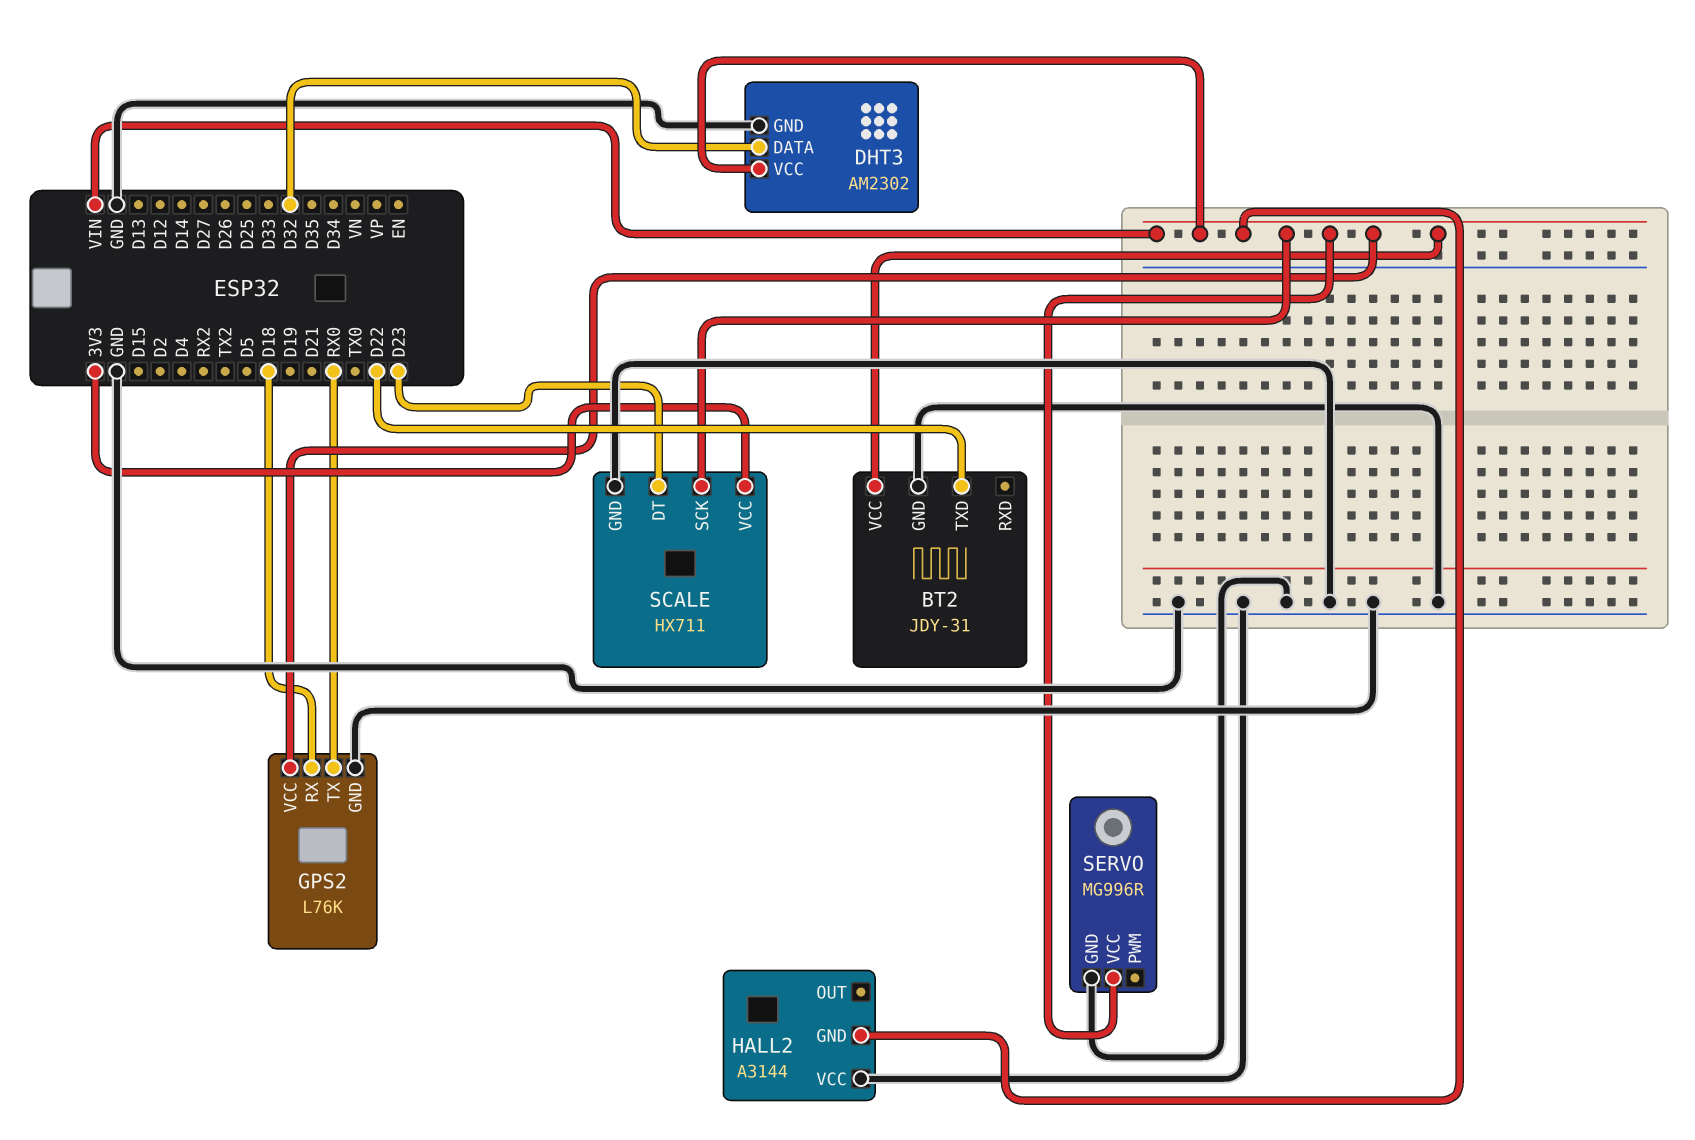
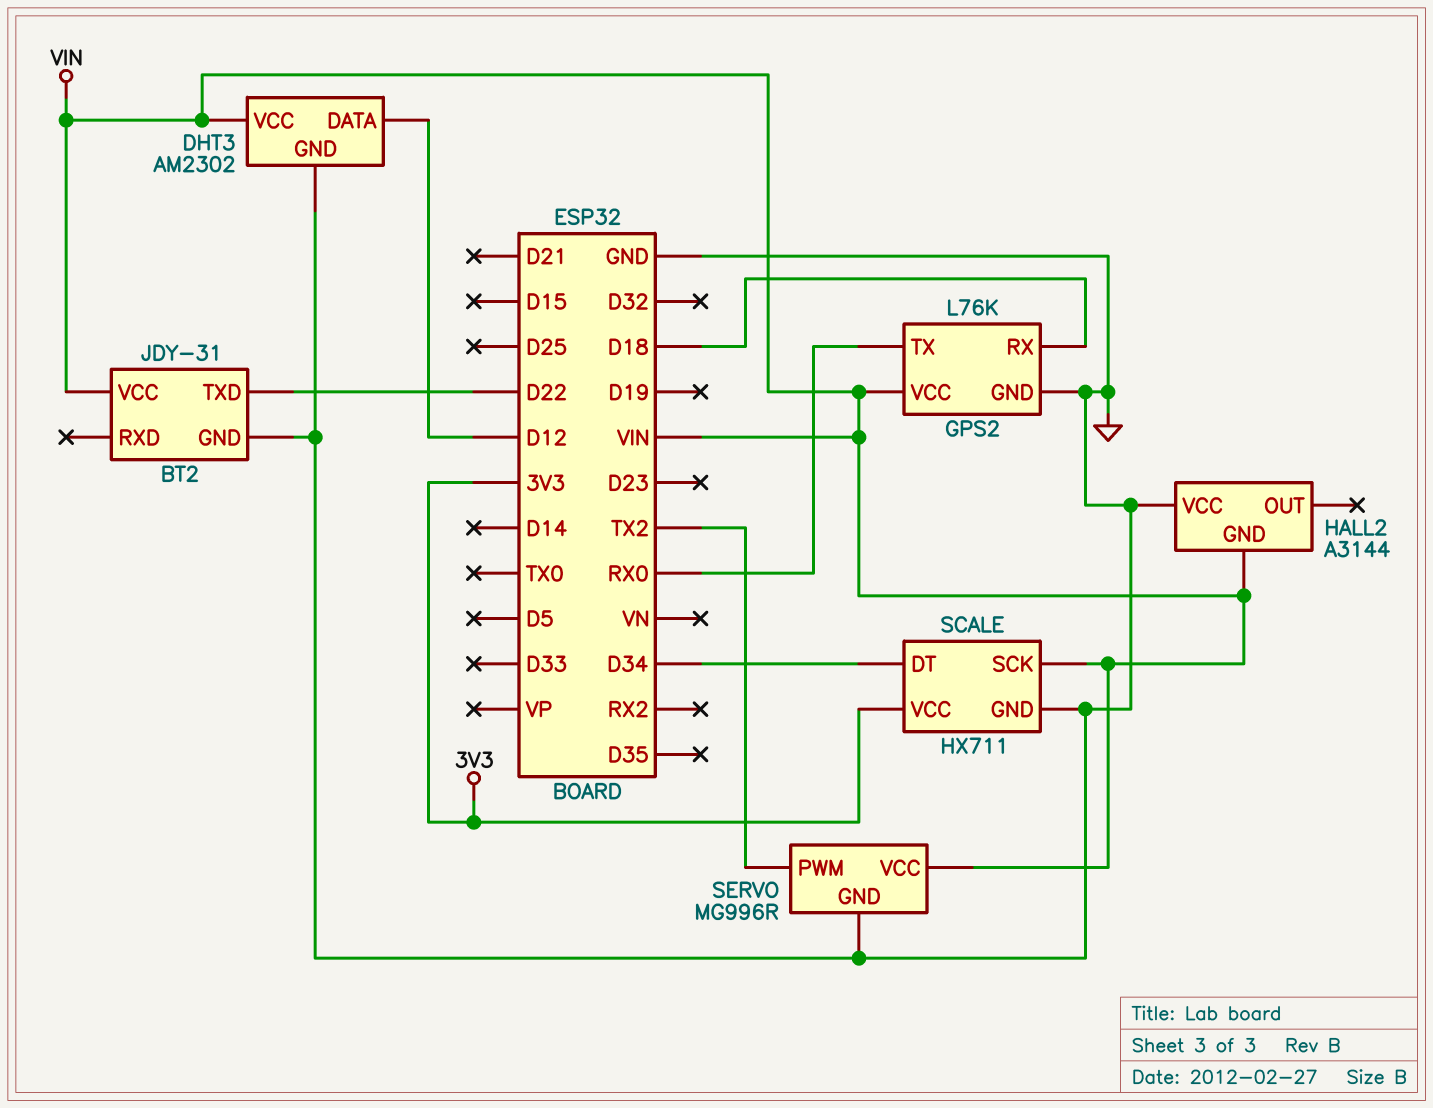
DHT3 pin DATA: D32 -> D12
SCALE pin DT: D23 -> D34
SERVO pin PWM: none -> TX2

